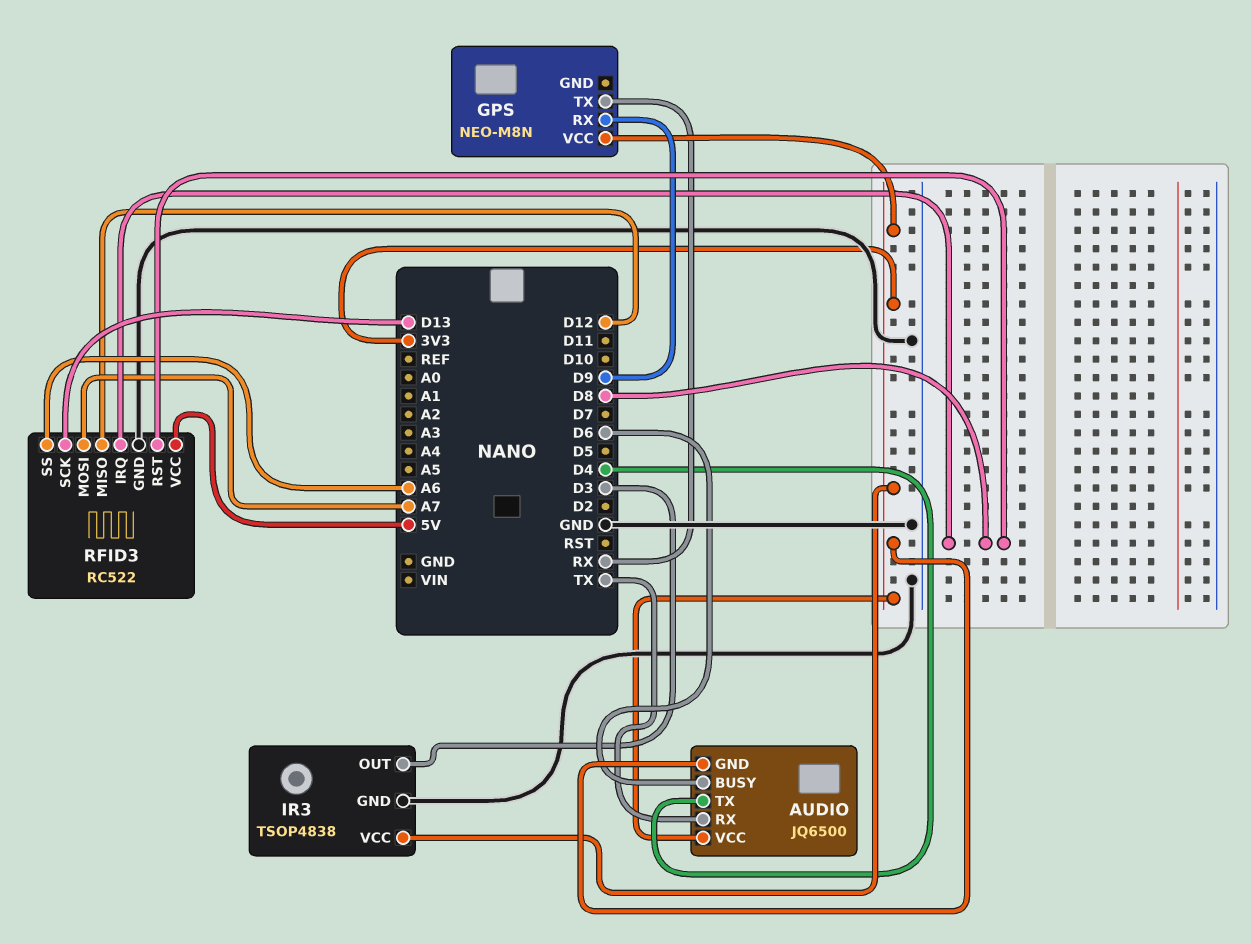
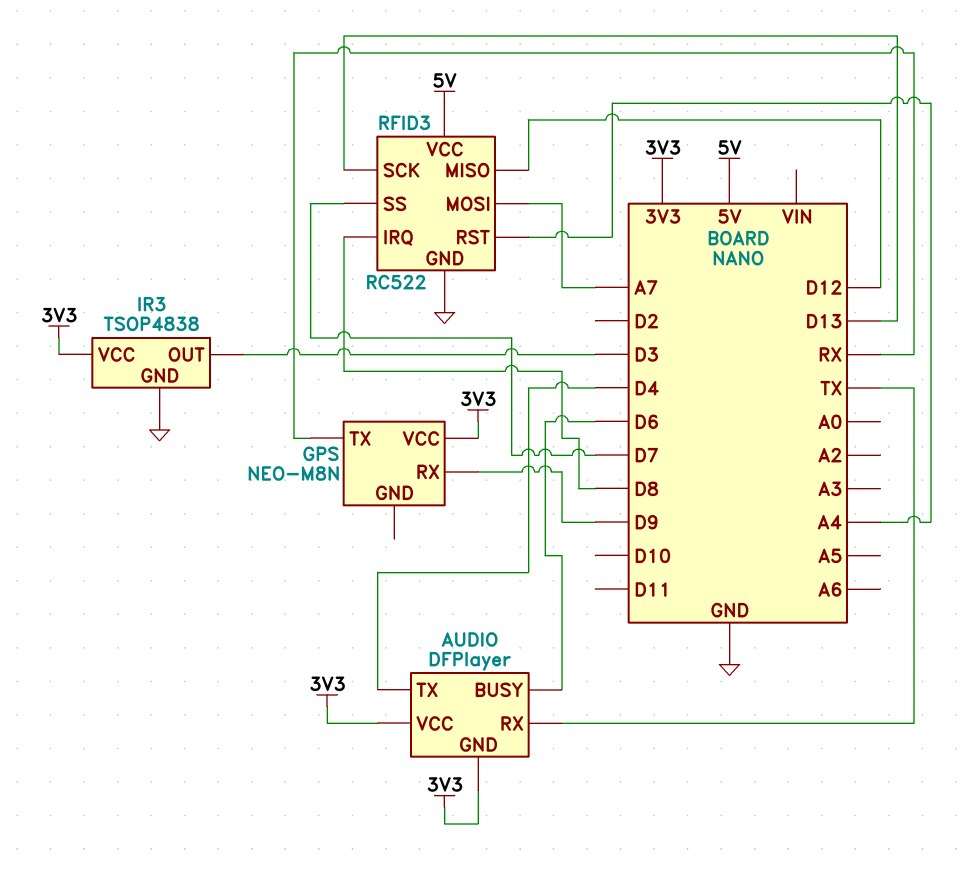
AUDIO: JQ6500 -> DFPlayer
RFID3 pin RST: D8 -> A4
RFID3 pin SS: A6 -> D7

